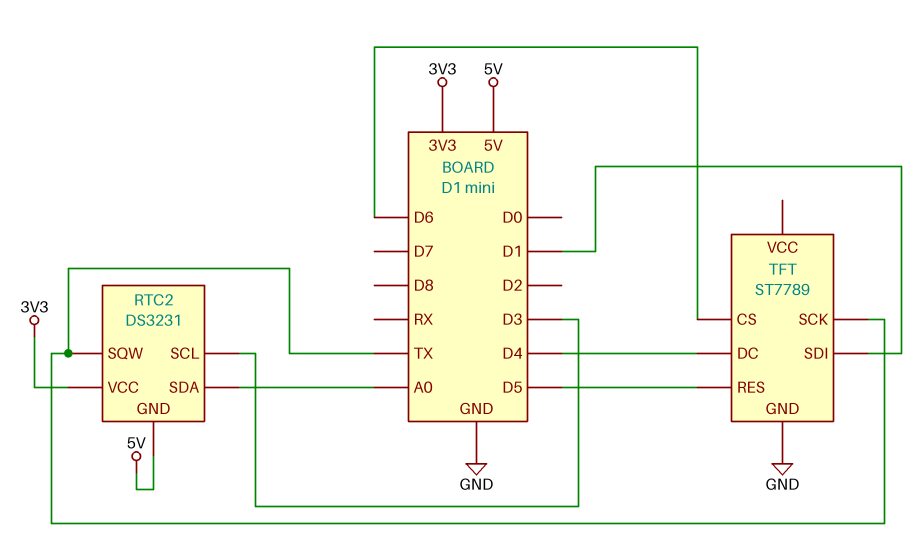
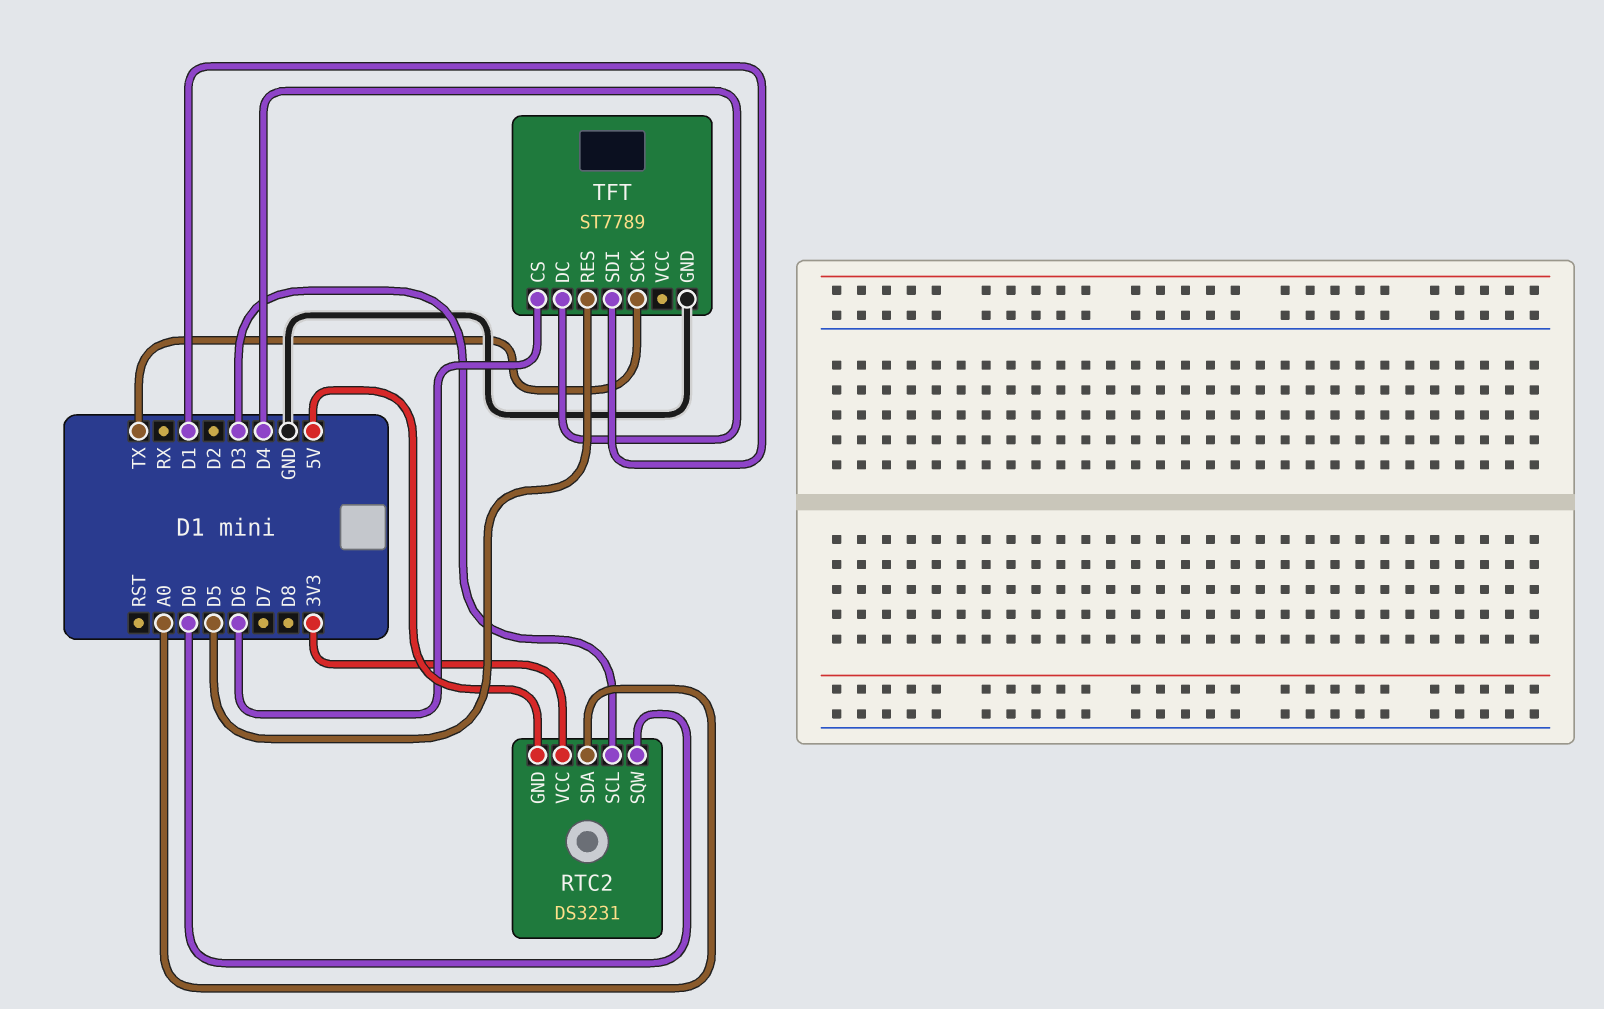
RTC2 pin SQW: TX -> D0

